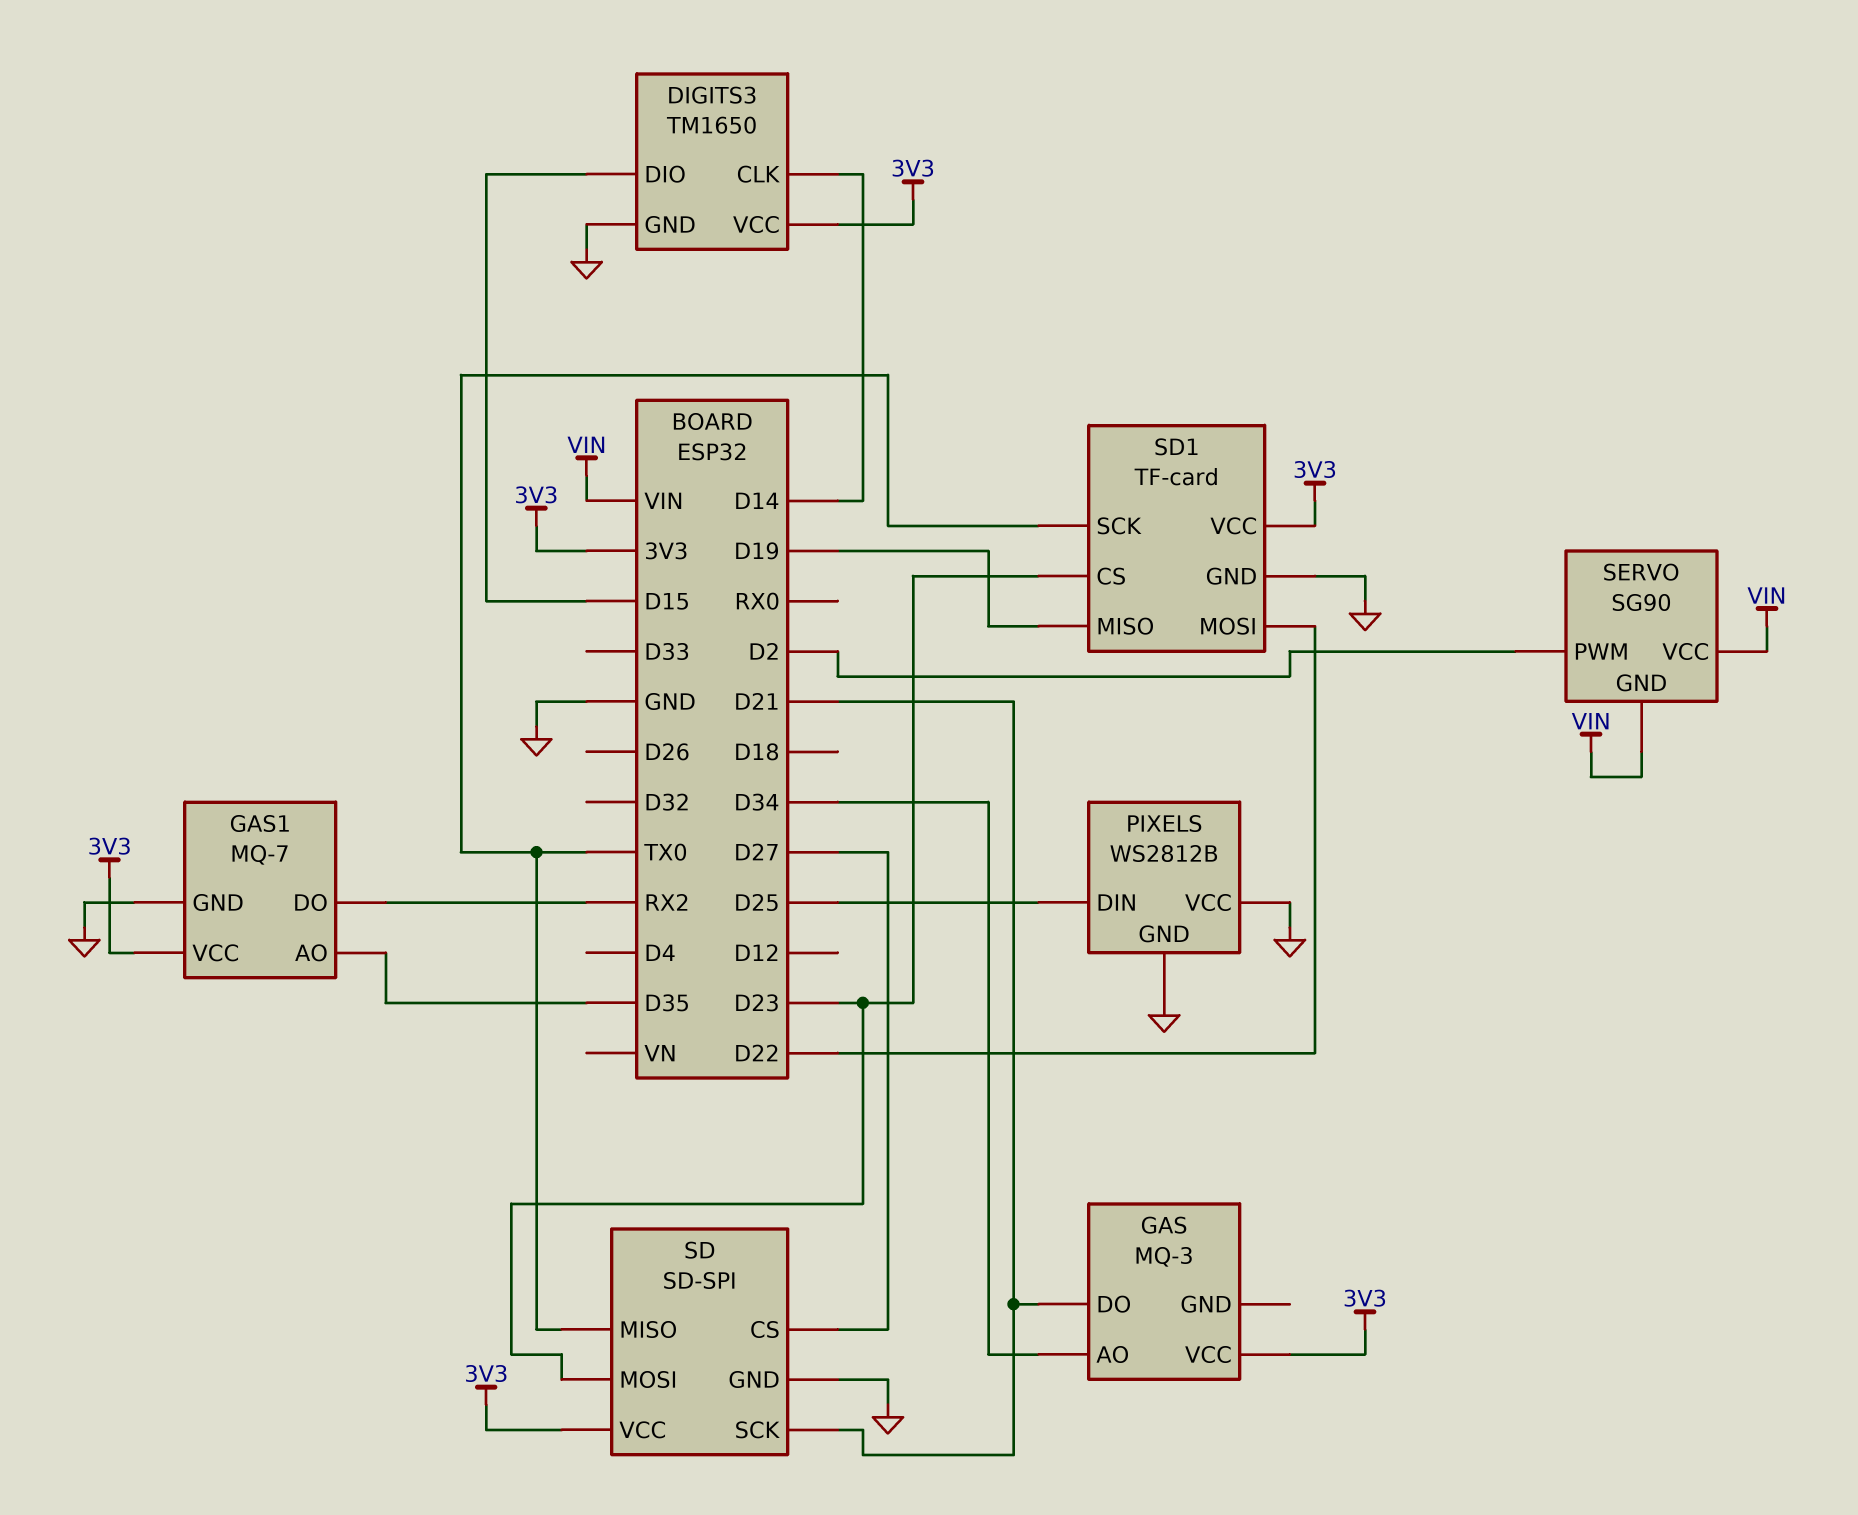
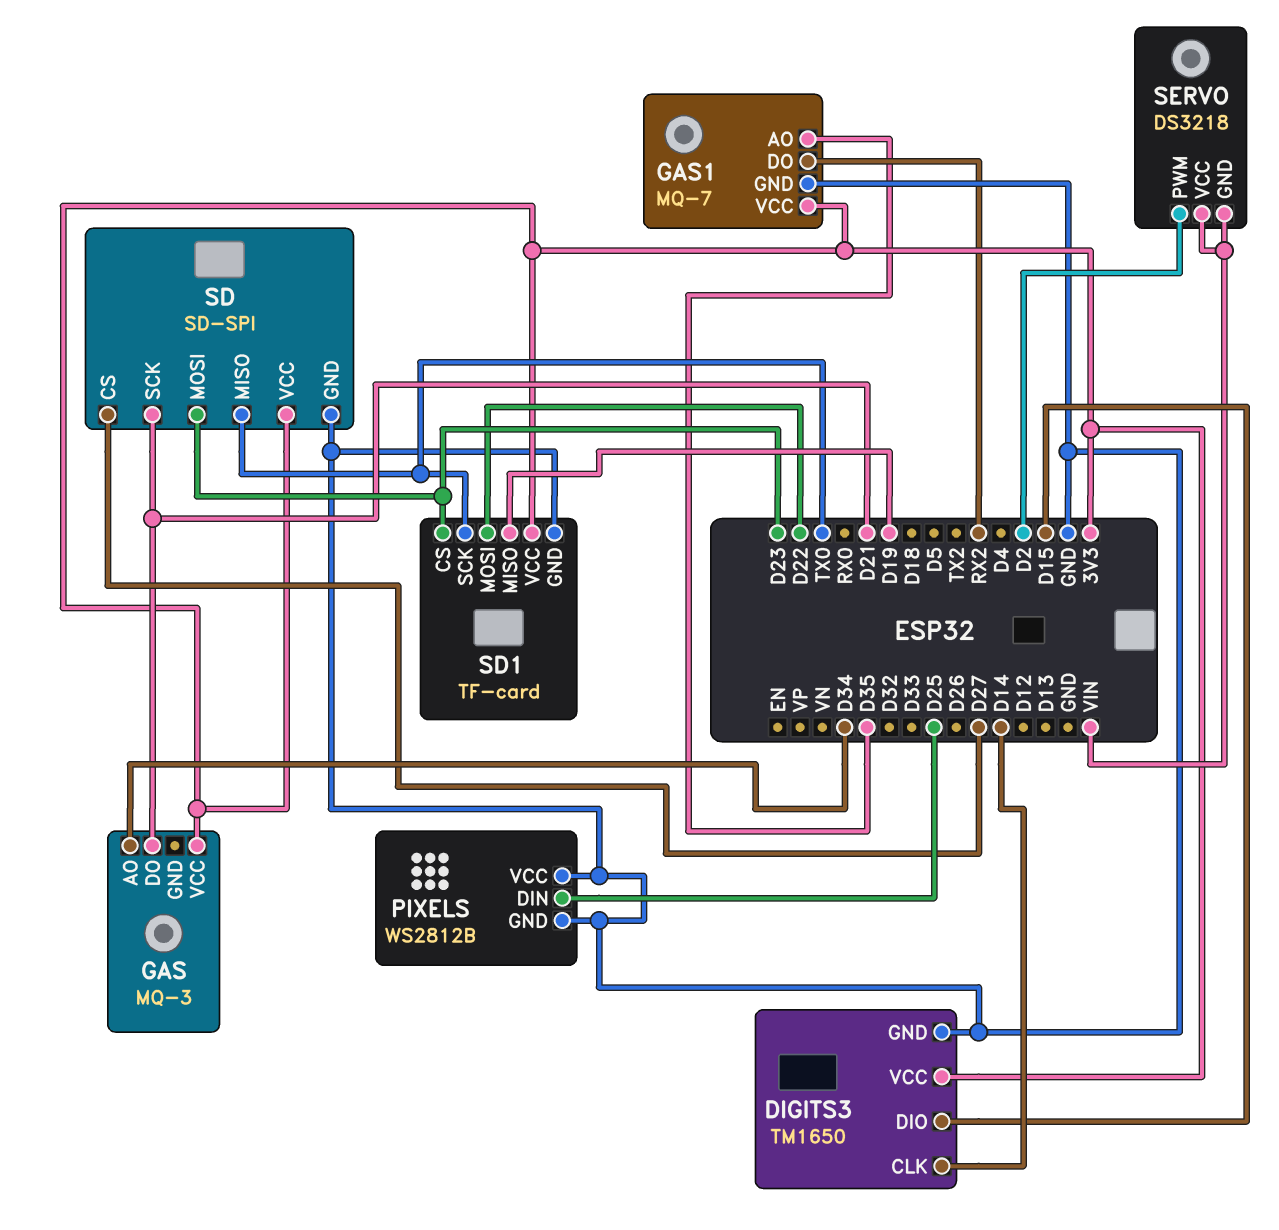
SERVO: SG90 -> DS3218

